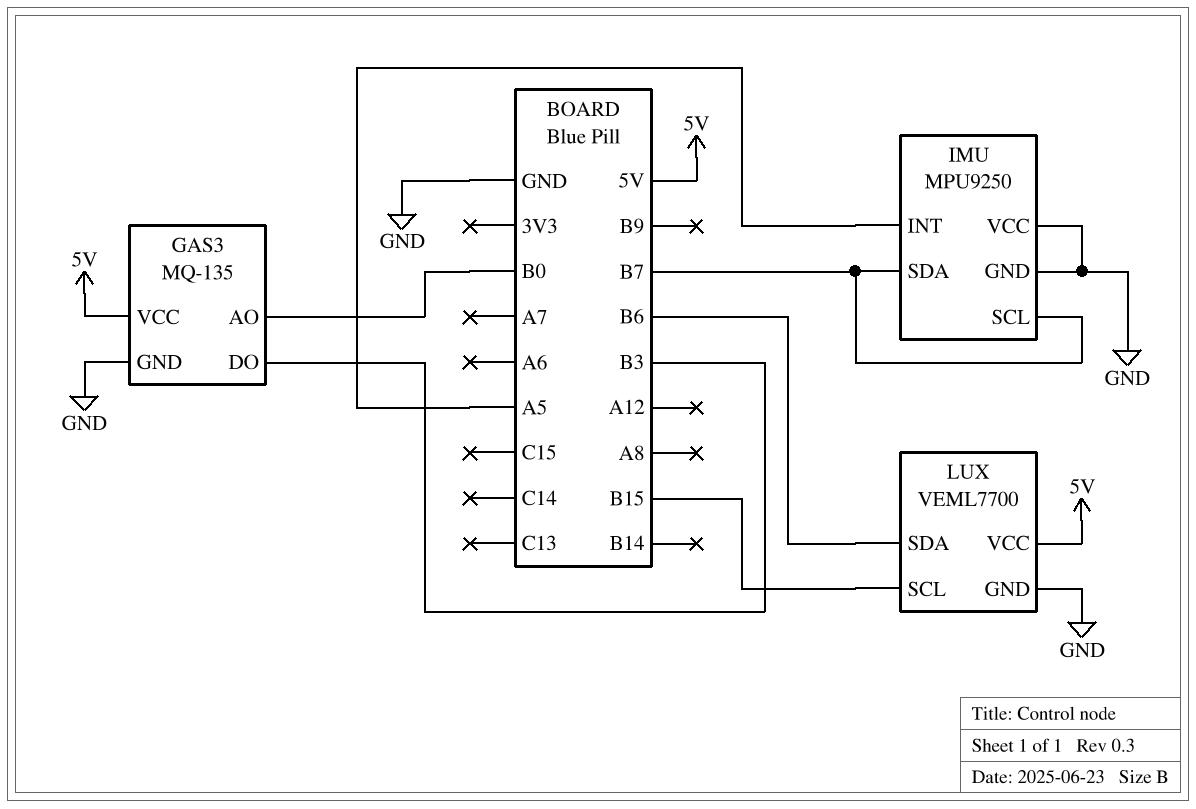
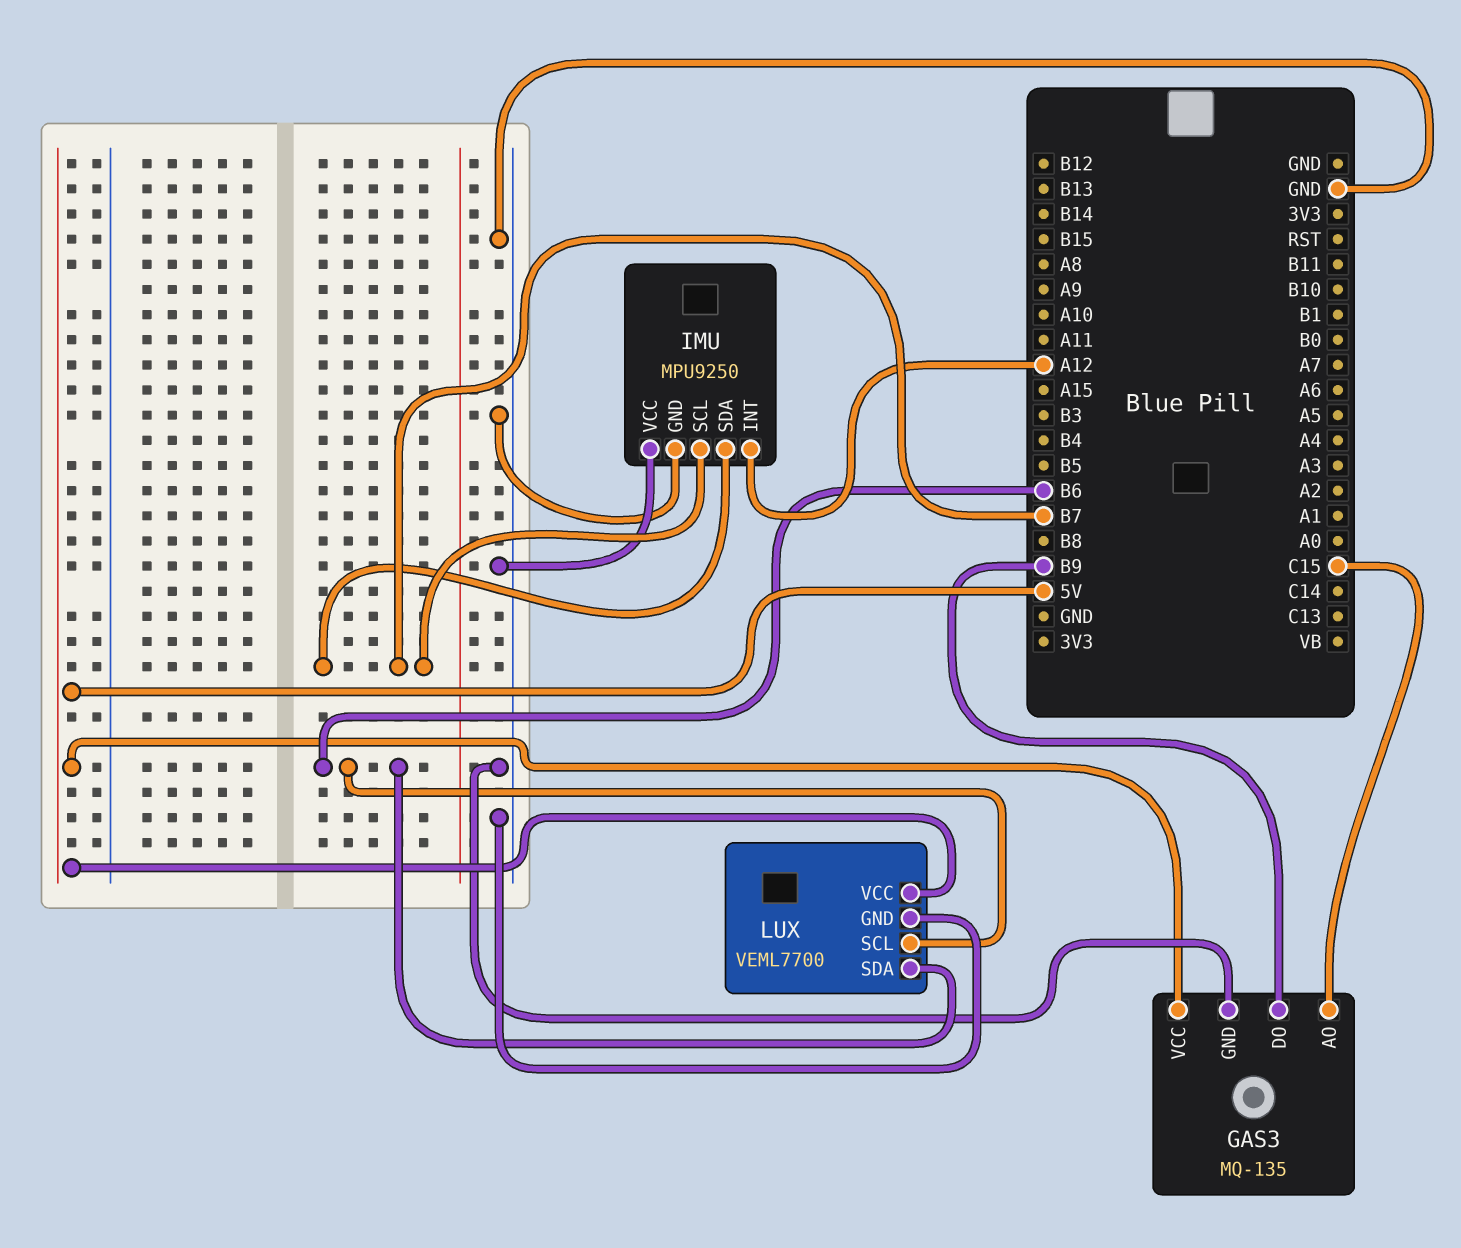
GAS3 pin AO: B0 -> C15
GAS3 pin DO: B3 -> B9
IMU pin INT: A5 -> A12
LUX pin SCL: B15 -> B6

